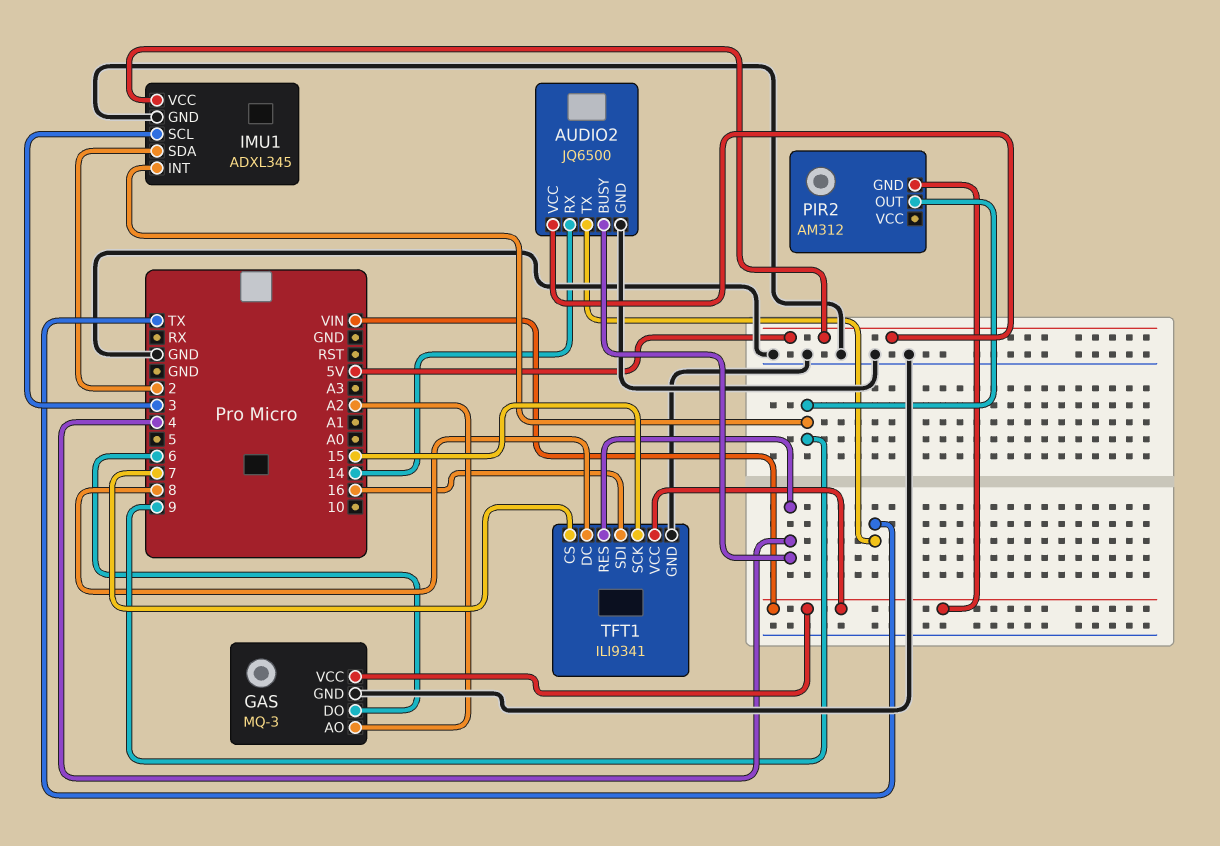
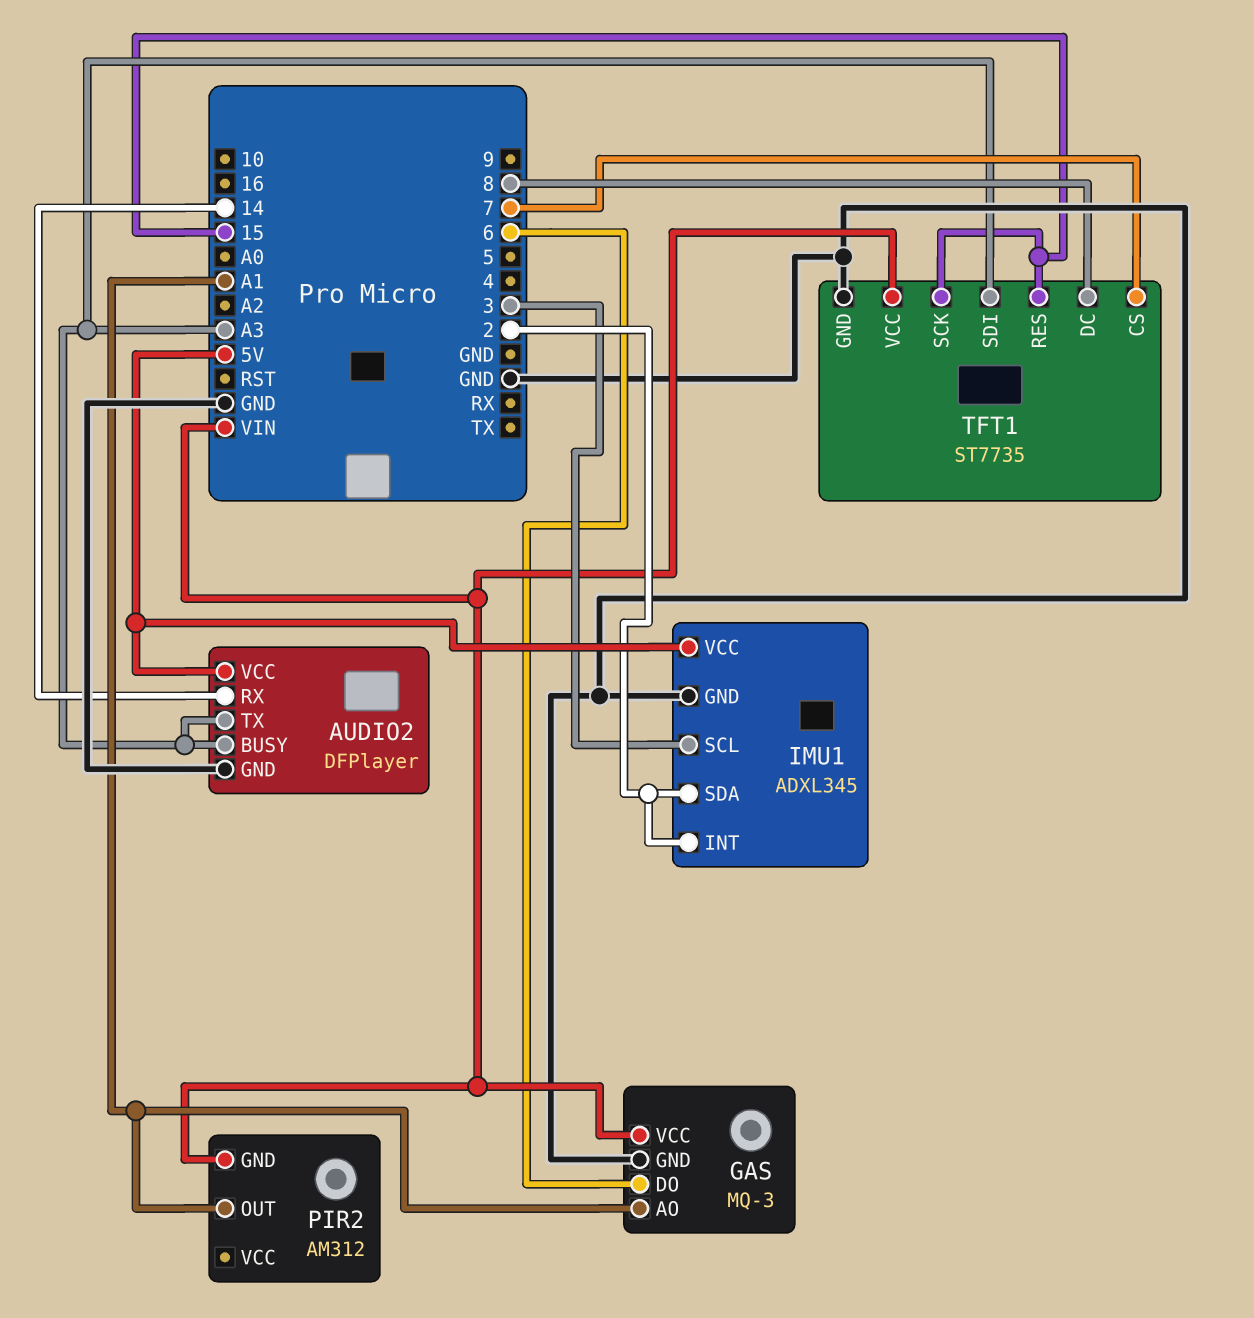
AUDIO2: JQ6500 -> DFPlayer
AUDIO2 pin BUSY: 4 -> A3
AUDIO2 pin TX: TX -> A3
GAS pin AO: A2 -> A1
IMU1 pin INT: 9 -> 2
PIR2 pin OUT: 9 -> A1
TFT1: ILI9341 -> ST7735
TFT1 pin RES: 4 -> 15
TFT1 pin SDI: 16 -> A3

